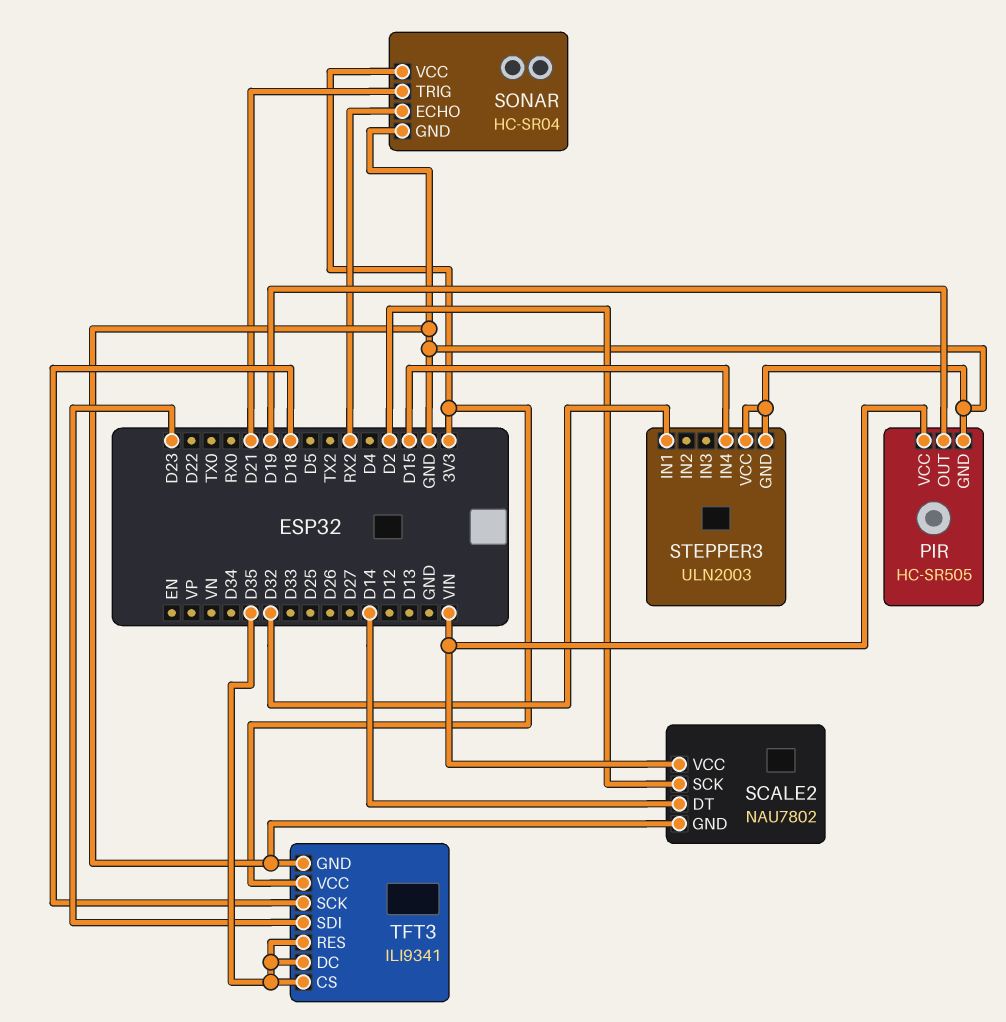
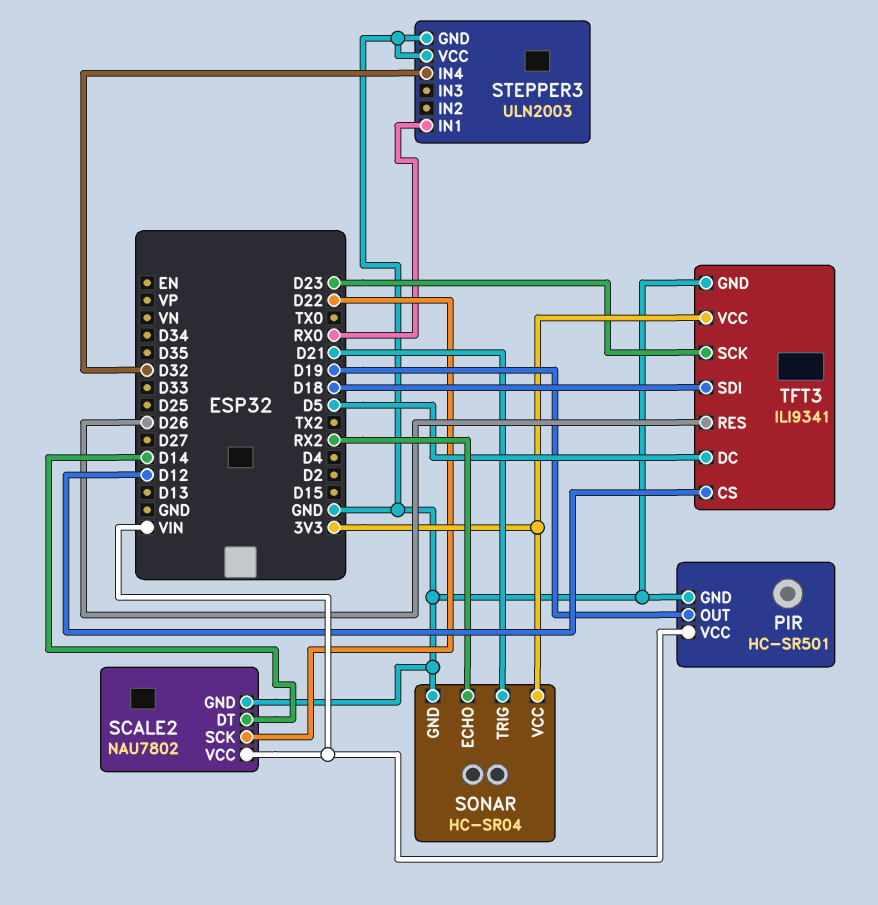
PIR: HC-SR505 -> HC-SR501
SCALE2 pin SCK: D2 -> D22
STEPPER3 pin IN1: D32 -> RX0
STEPPER3 pin IN4: D15 -> D32
TFT3 pin CS: D35 -> D12
TFT3 pin DC: D35 -> D5
TFT3 pin RES: D35 -> D26
TFT3 pin SCK: D18 -> D23
TFT3 pin SDI: D23 -> D18

